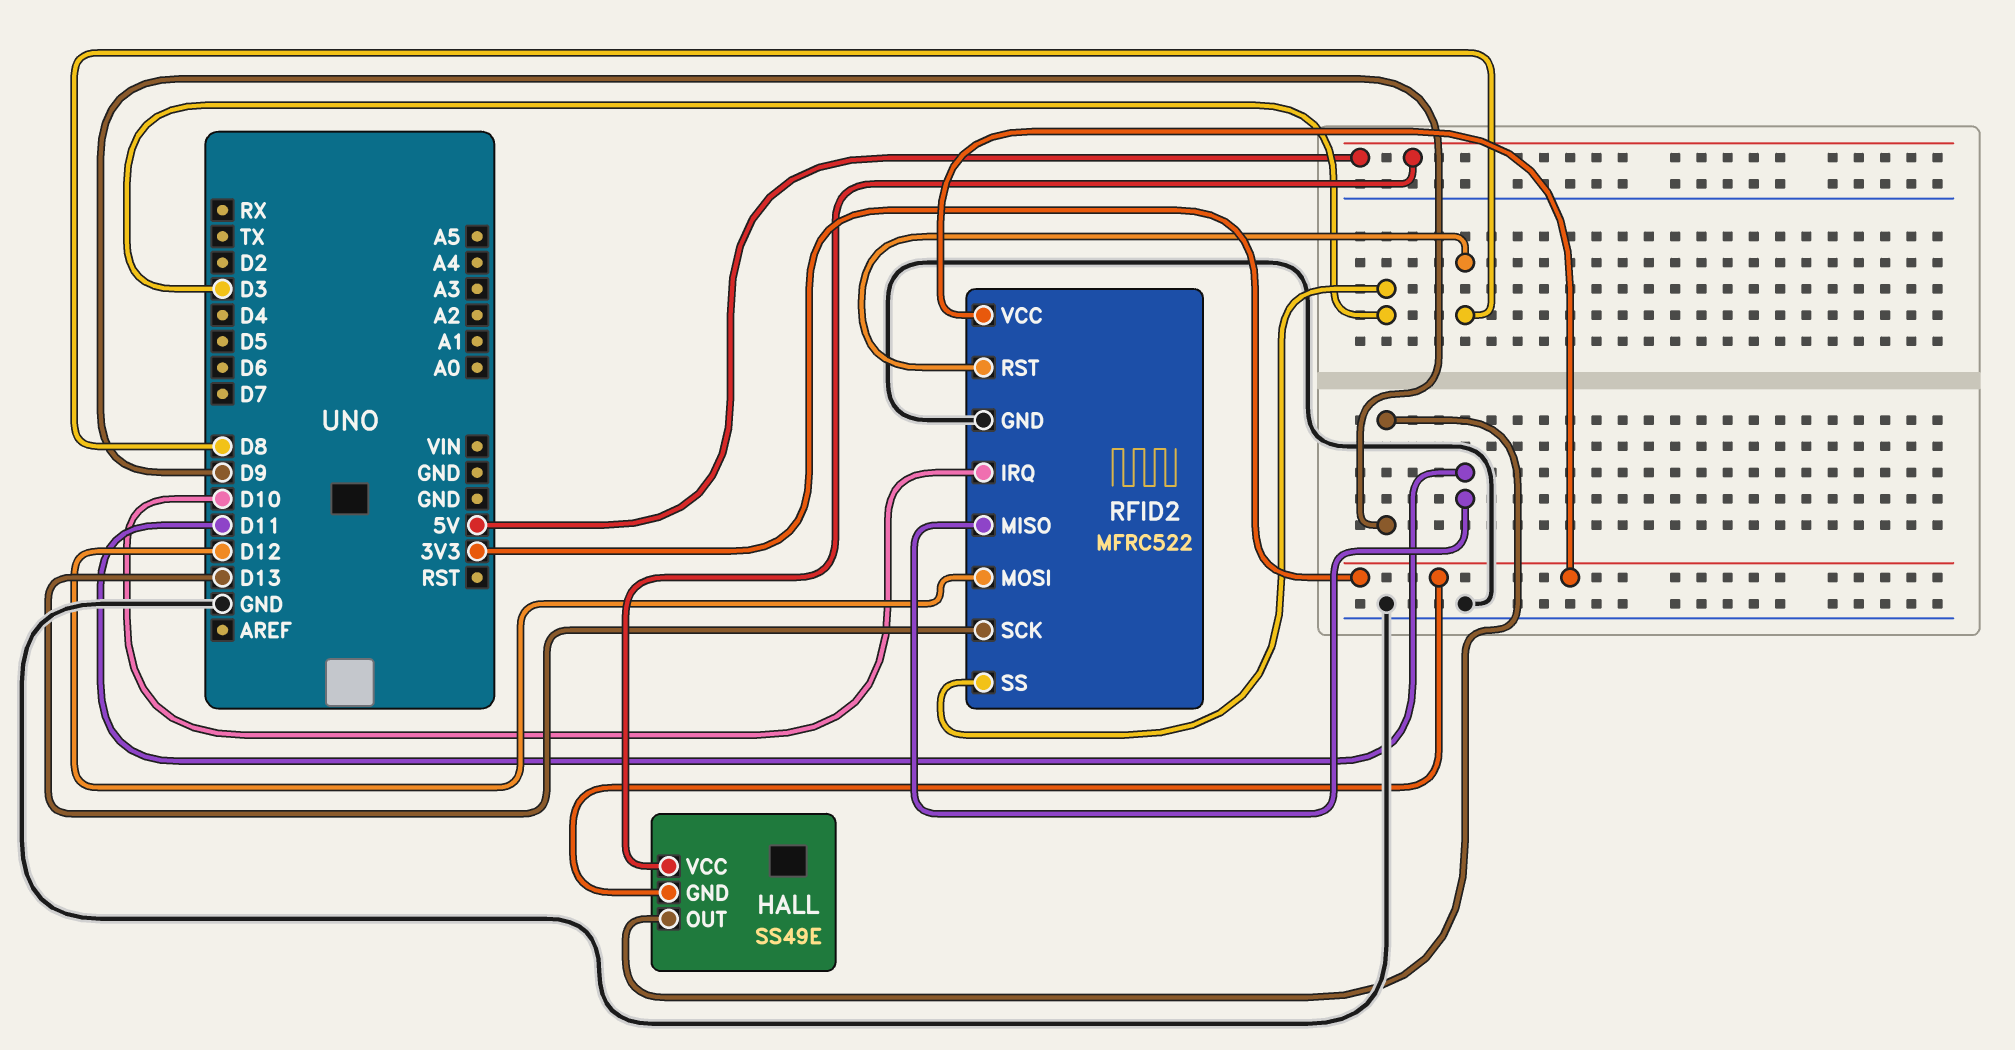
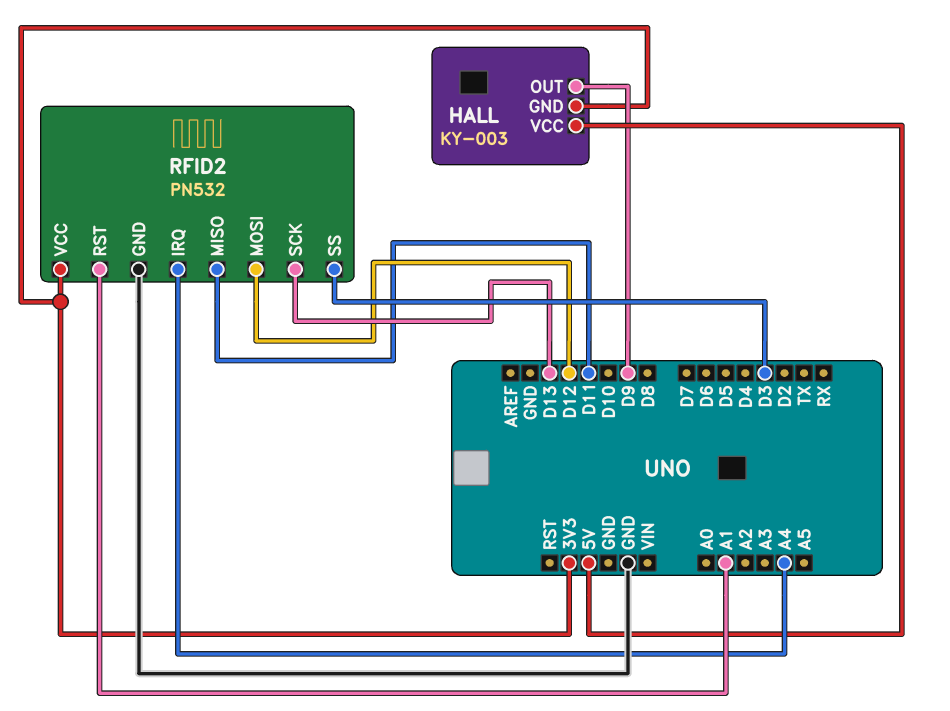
HALL: SS49E -> KY-003
RFID2: MFRC522 -> PN532
RFID2 pin IRQ: D10 -> A4
RFID2 pin RST: D8 -> A1

